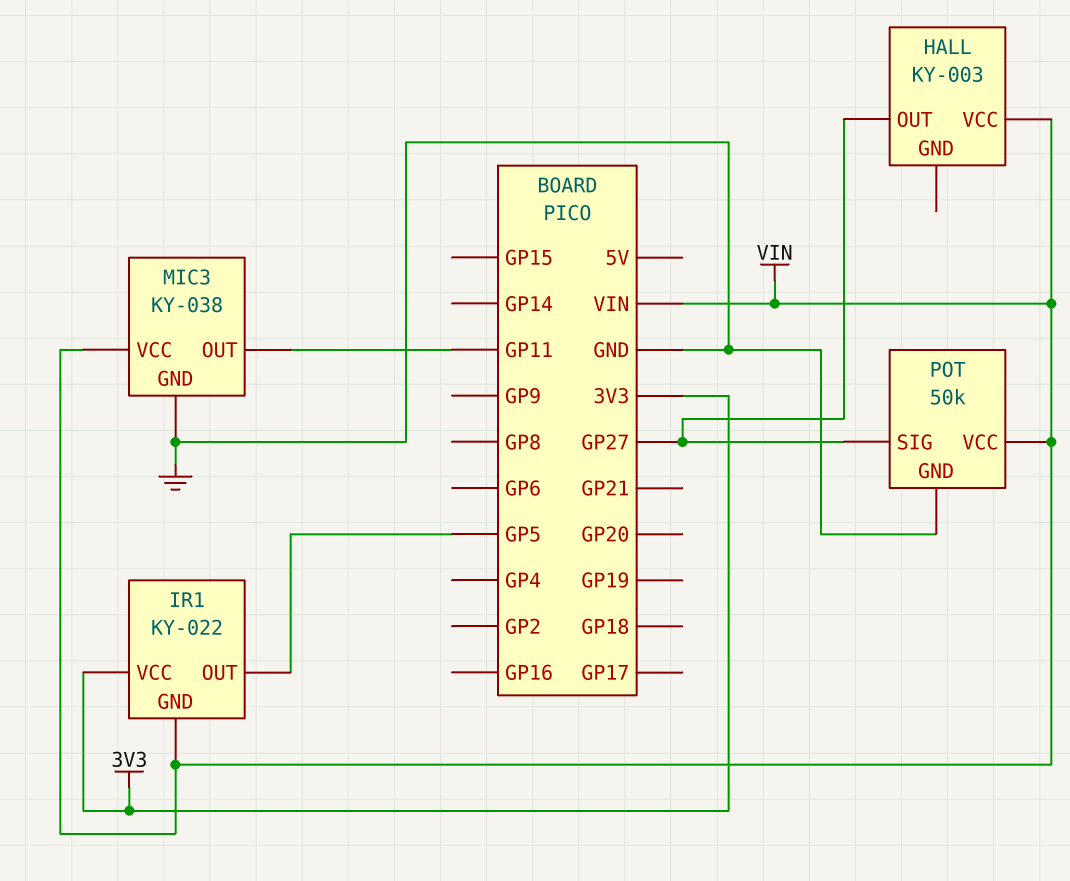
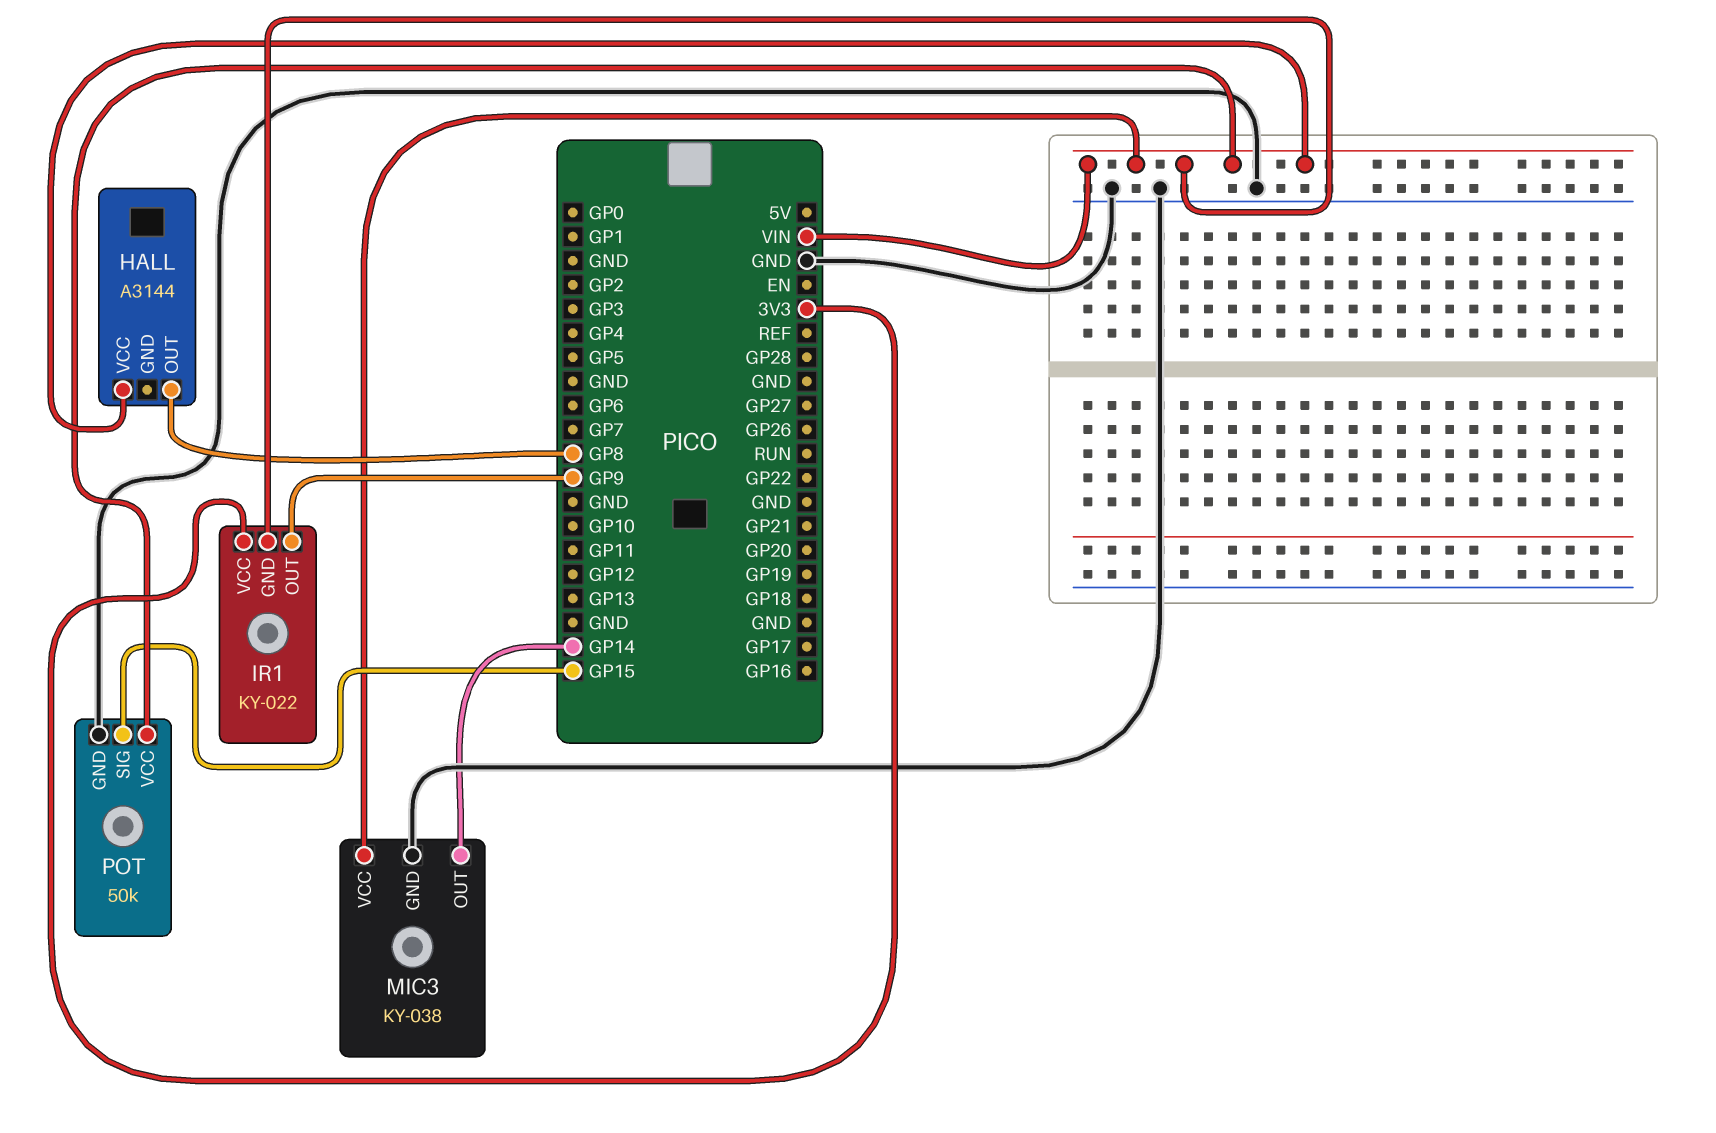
HALL: KY-003 -> A3144
HALL pin OUT: GP27 -> GP8
IR1 pin OUT: GP5 -> GP9
MIC3 pin OUT: GP11 -> GP14
POT pin SIG: GP27 -> GP15

